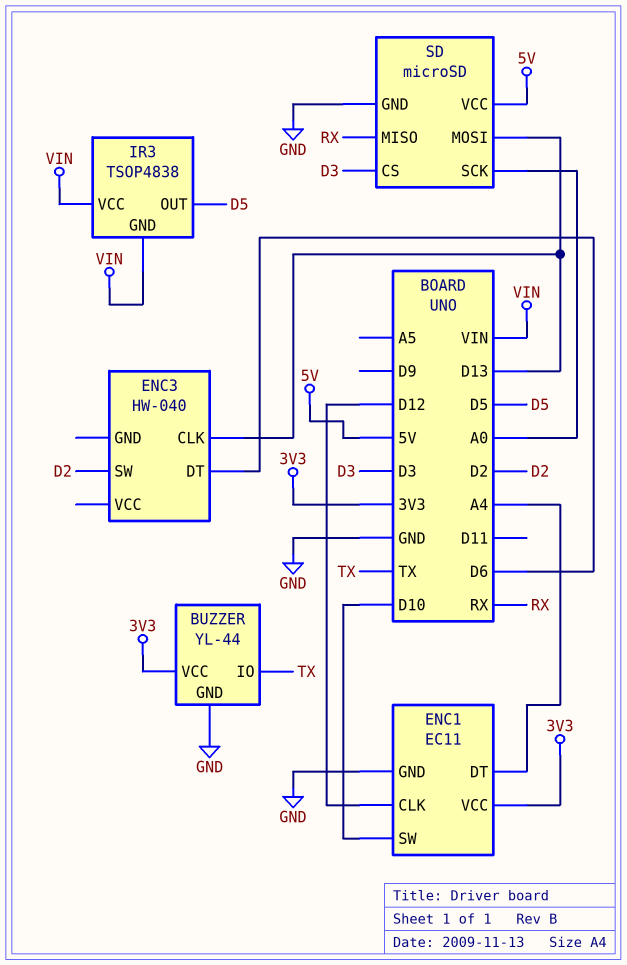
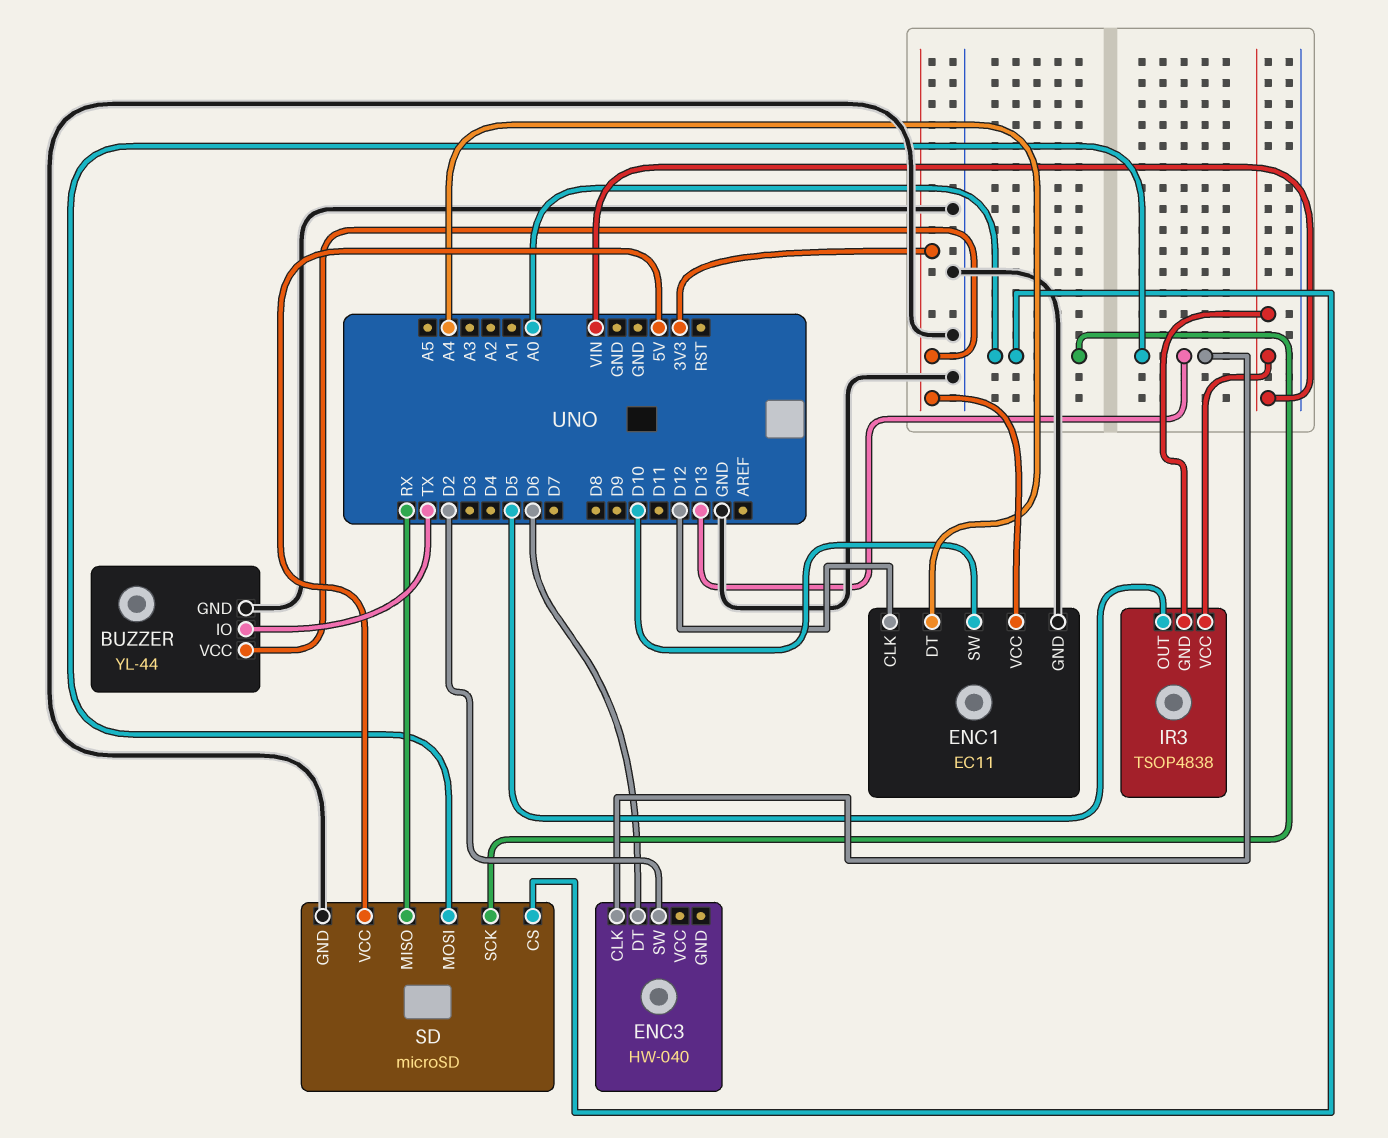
SD pin CS: D3 -> A0

